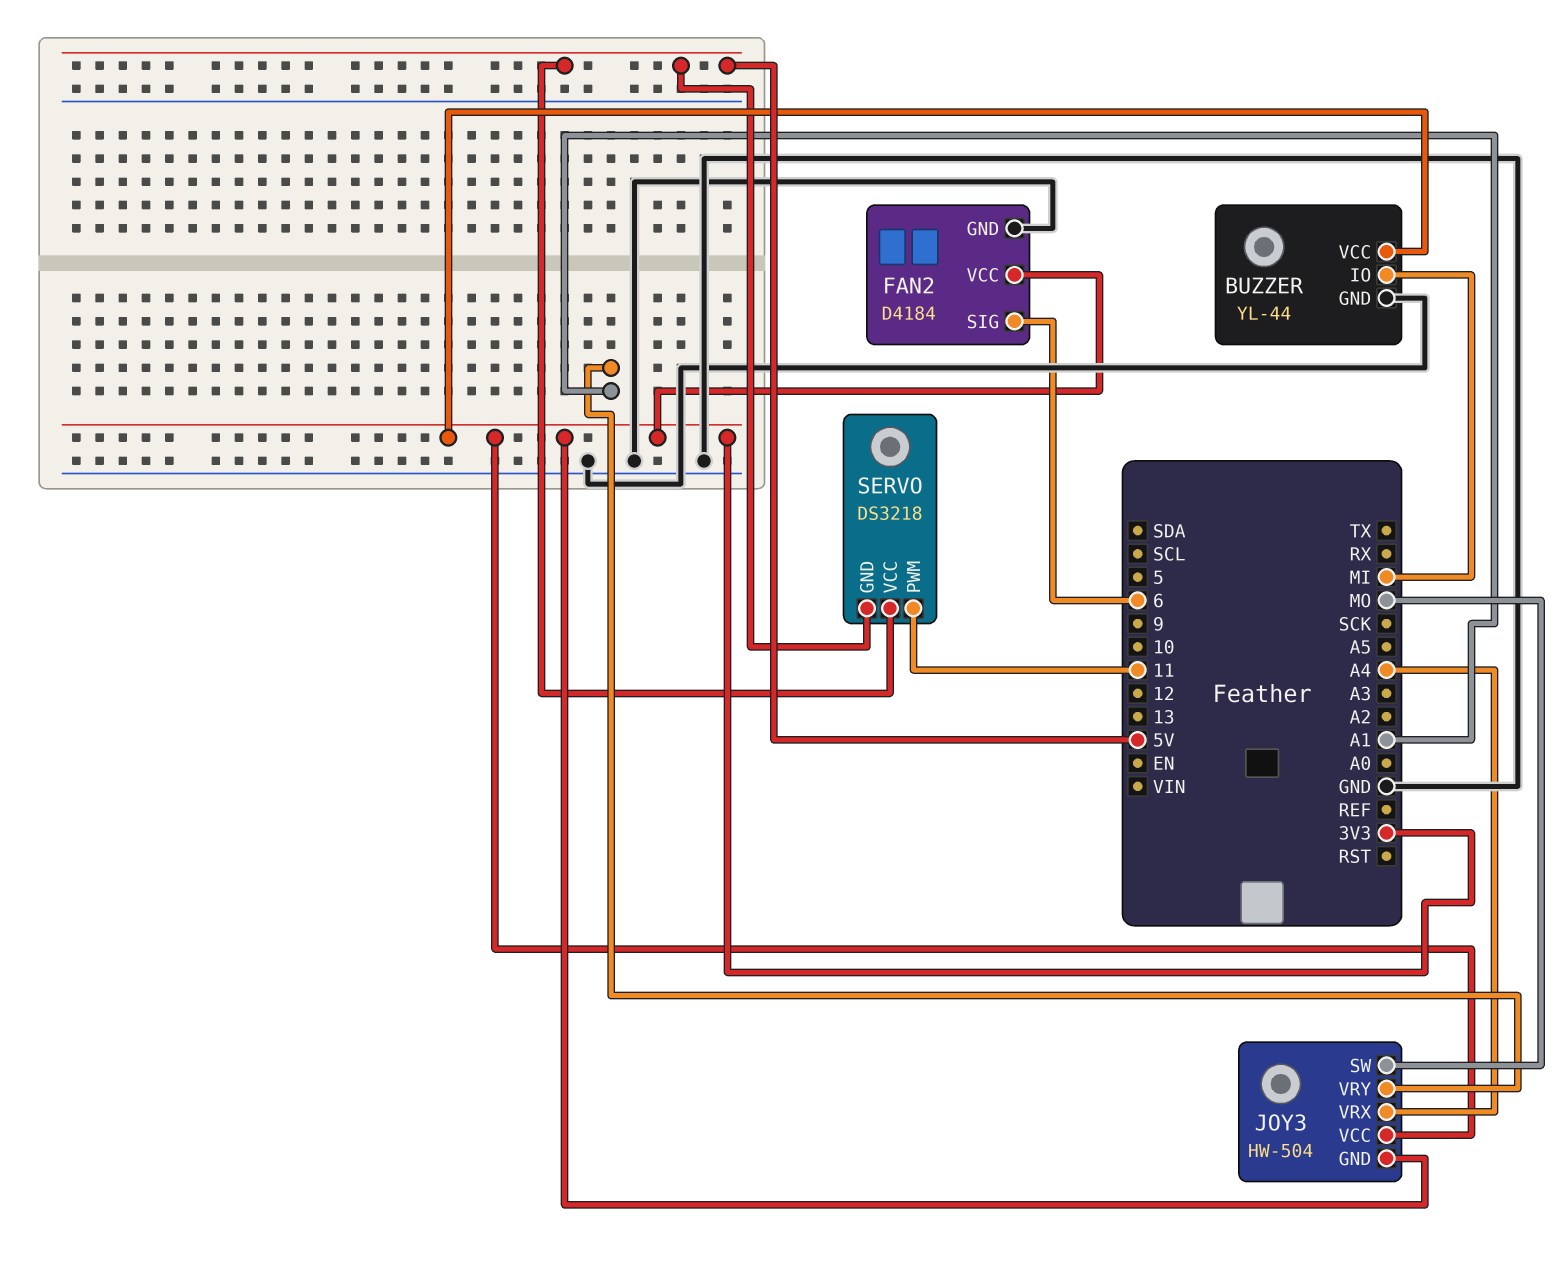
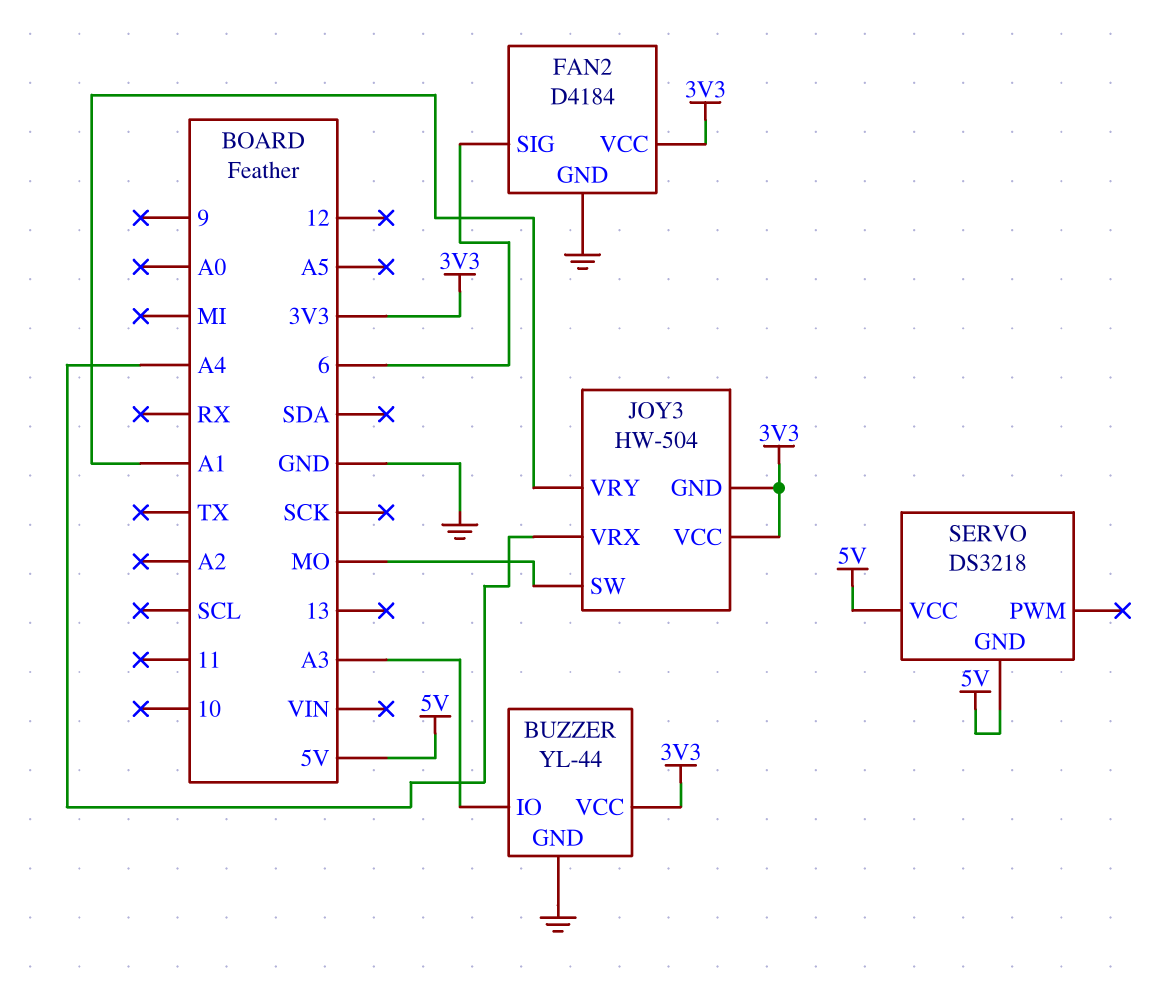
BUZZER pin IO: MI -> A3
SERVO pin PWM: 11 -> none

